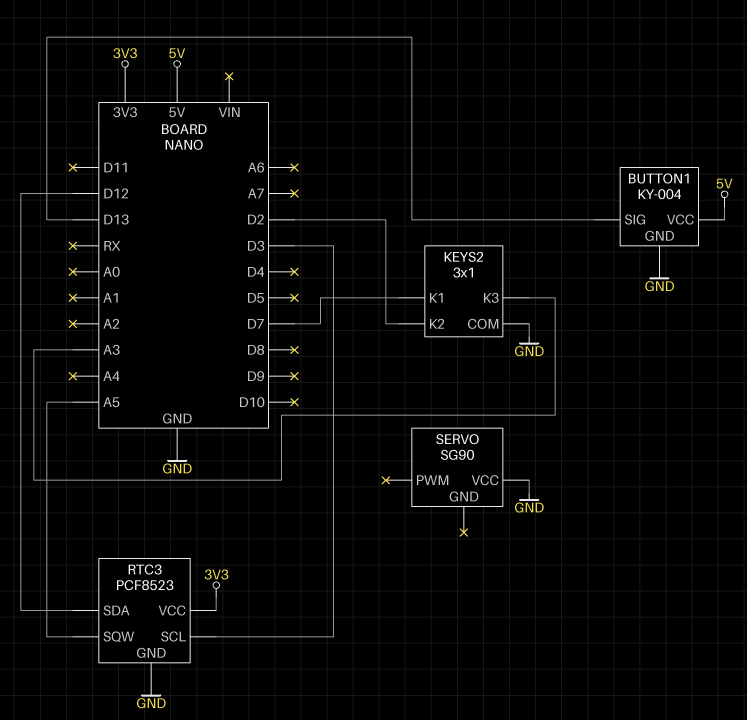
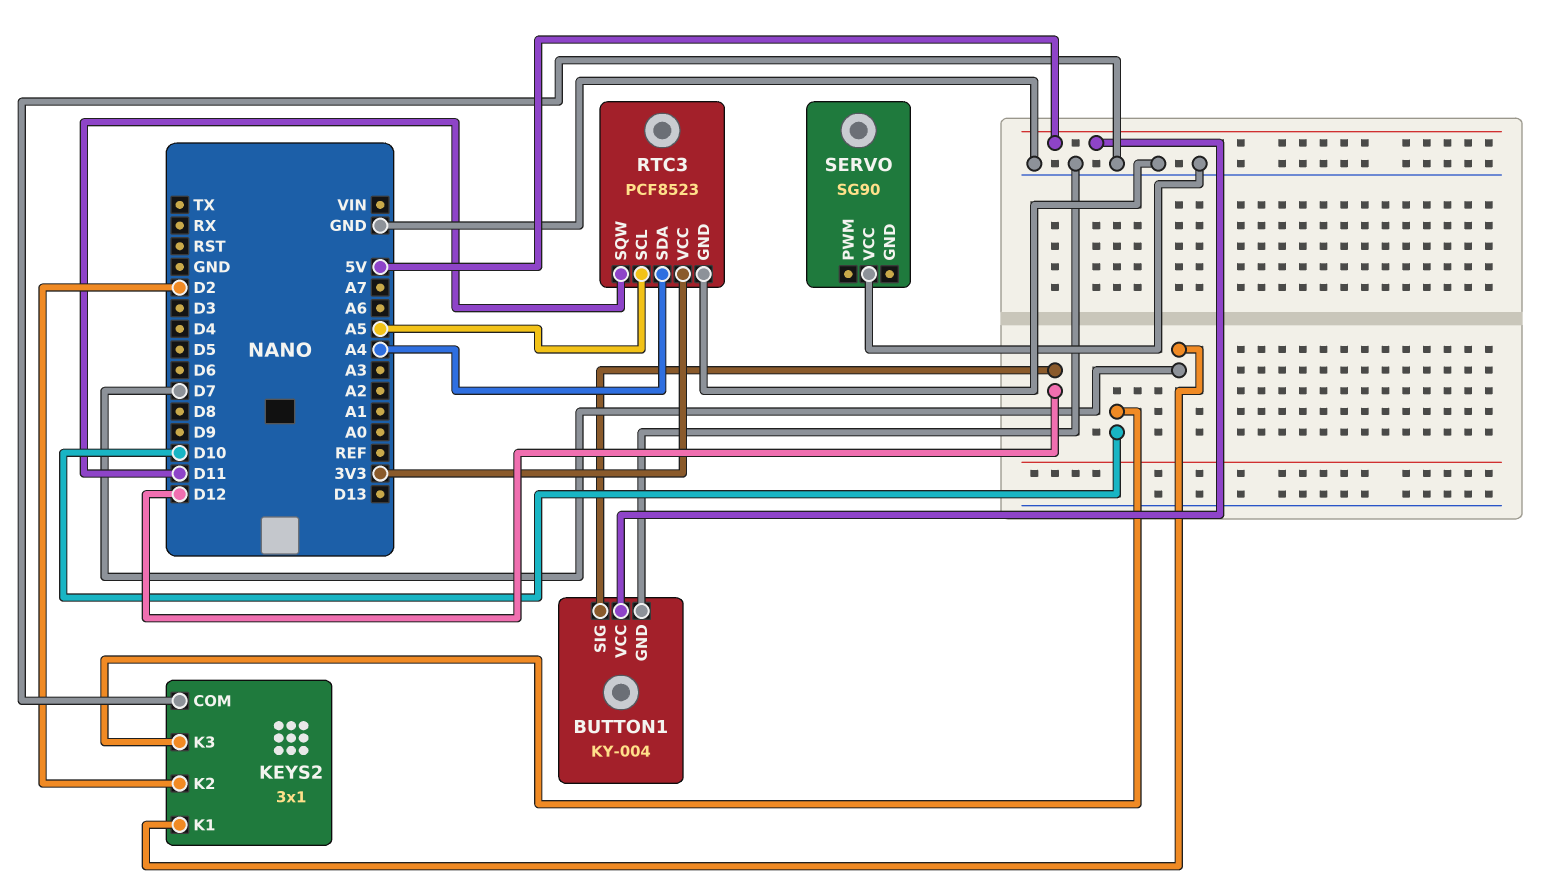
BUTTON1 pin SIG: D13 -> D12
KEYS2 pin K3: A3 -> D10
RTC3 pin SCL: D3 -> A5
RTC3 pin SDA: D12 -> A4
RTC3 pin SQW: A5 -> D11

